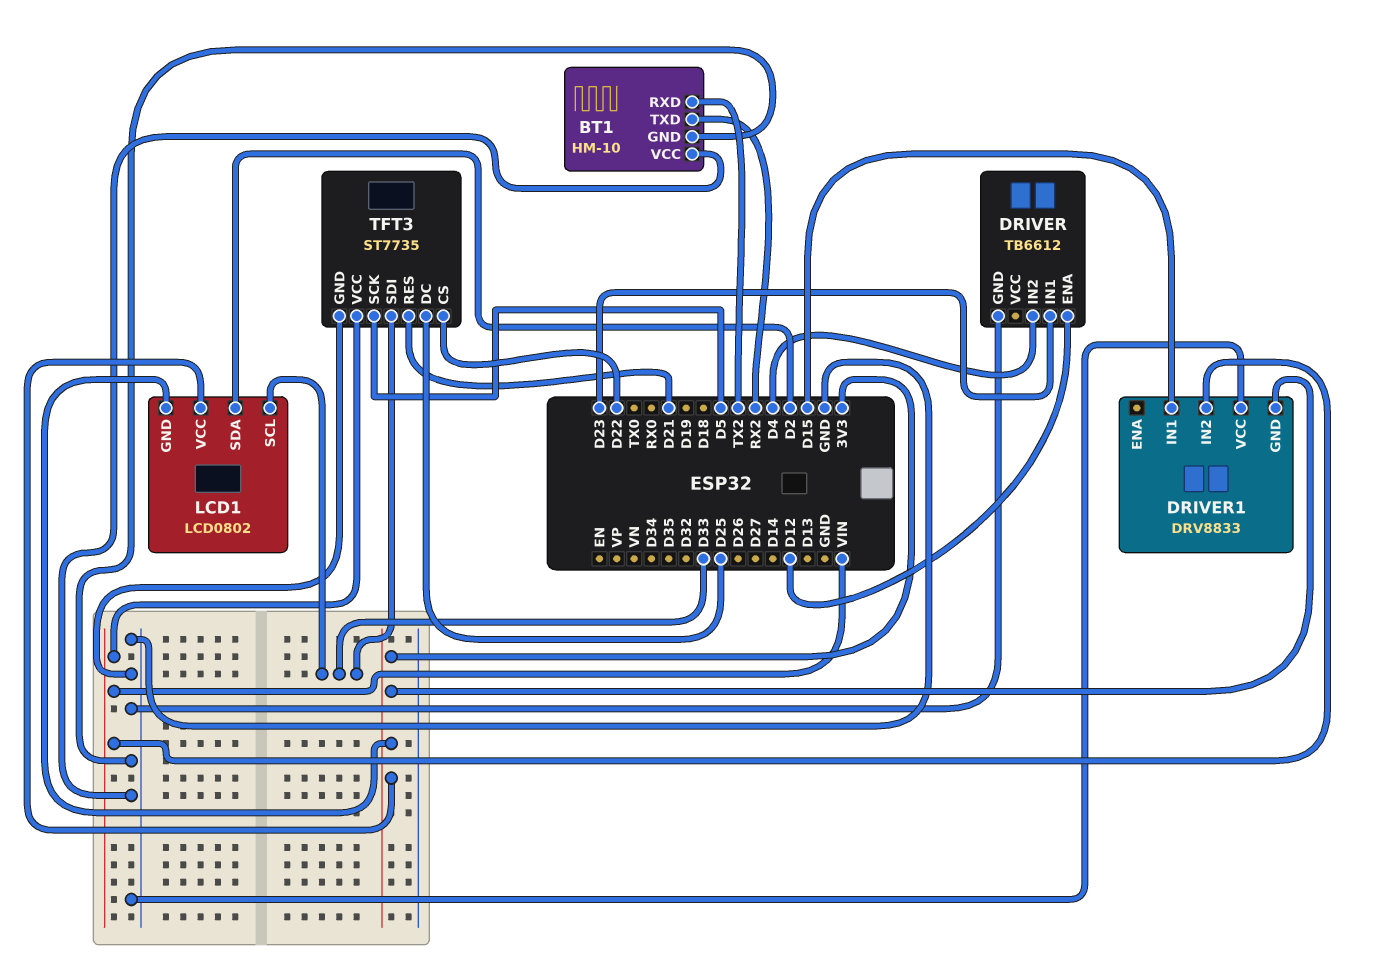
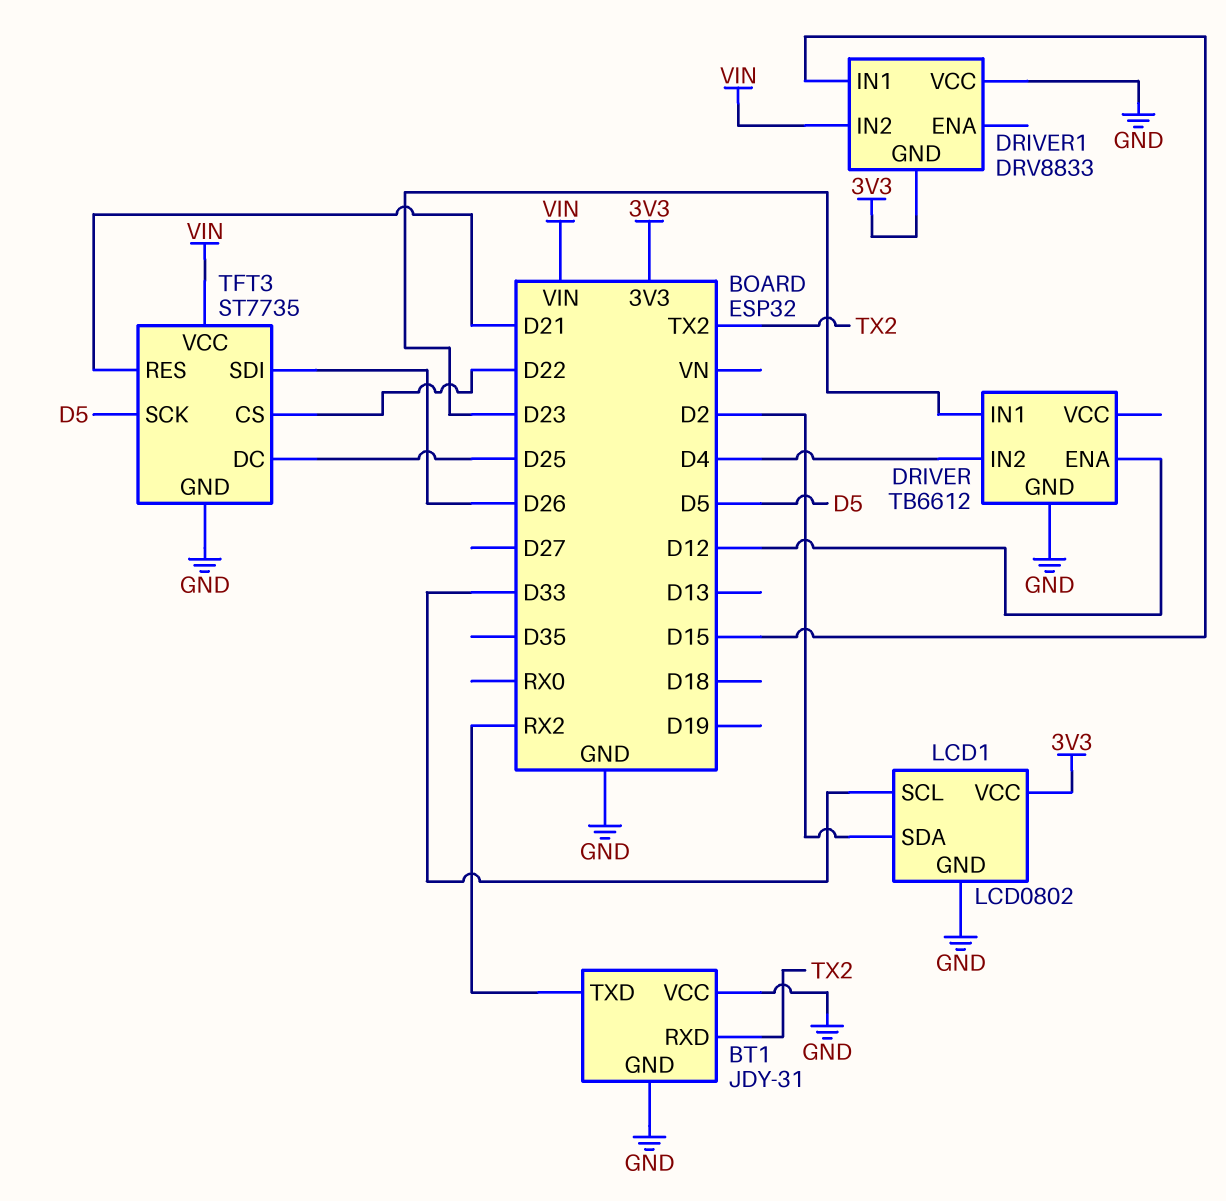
BT1: HM-10 -> JDY-31
LCD1 pin GND: 3V3 -> GND
TFT3 pin SDI: D33 -> D26

